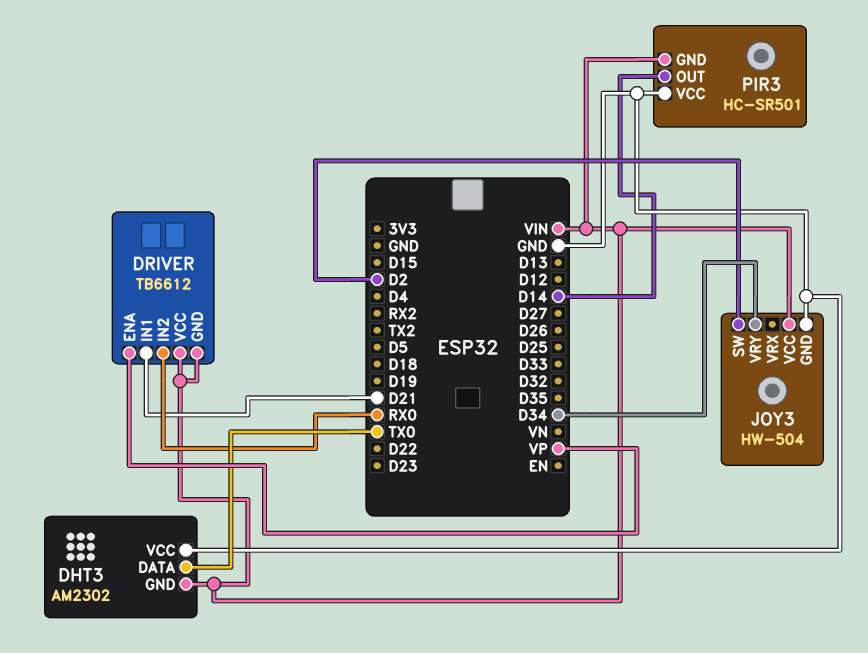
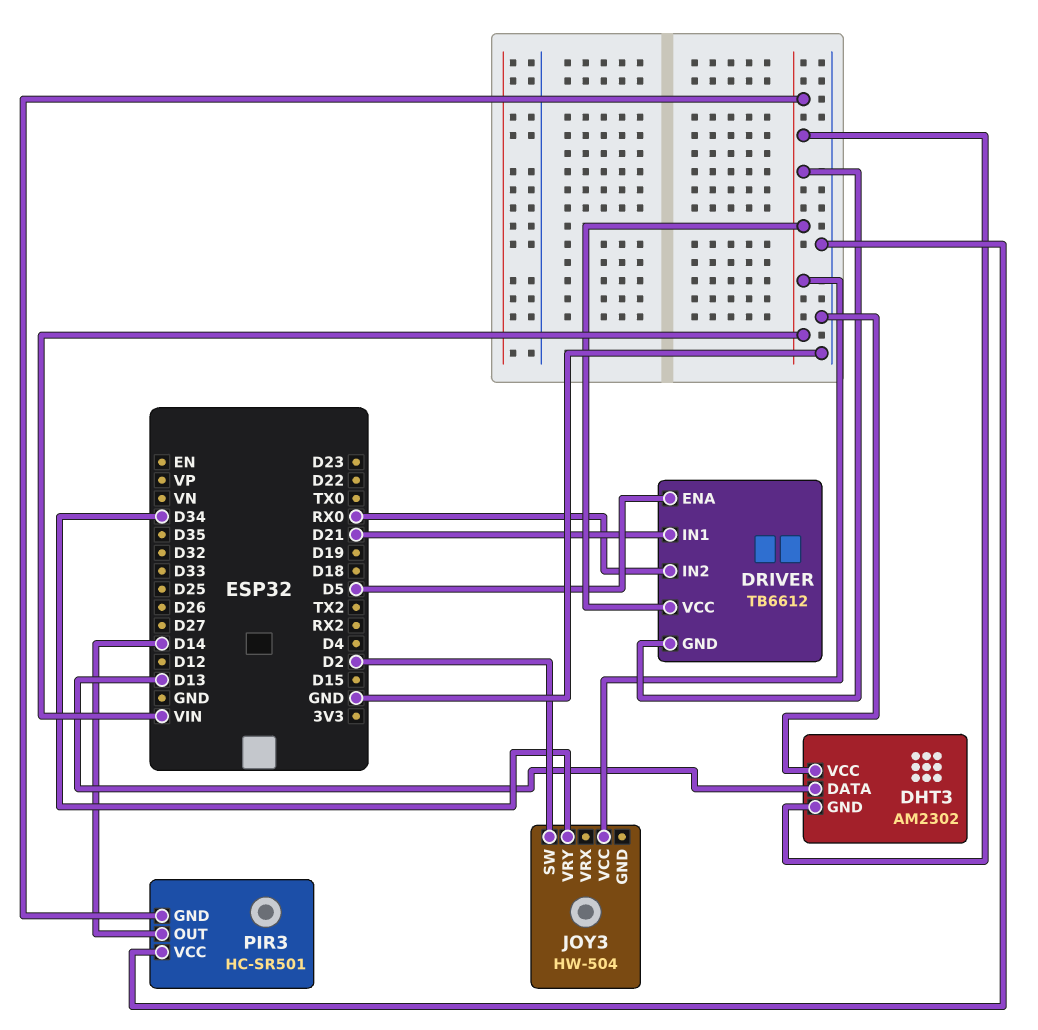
DHT3 pin DATA: TX0 -> D13
DRIVER pin ENA: VP -> D5
JOY3 pin GND: GND -> none

